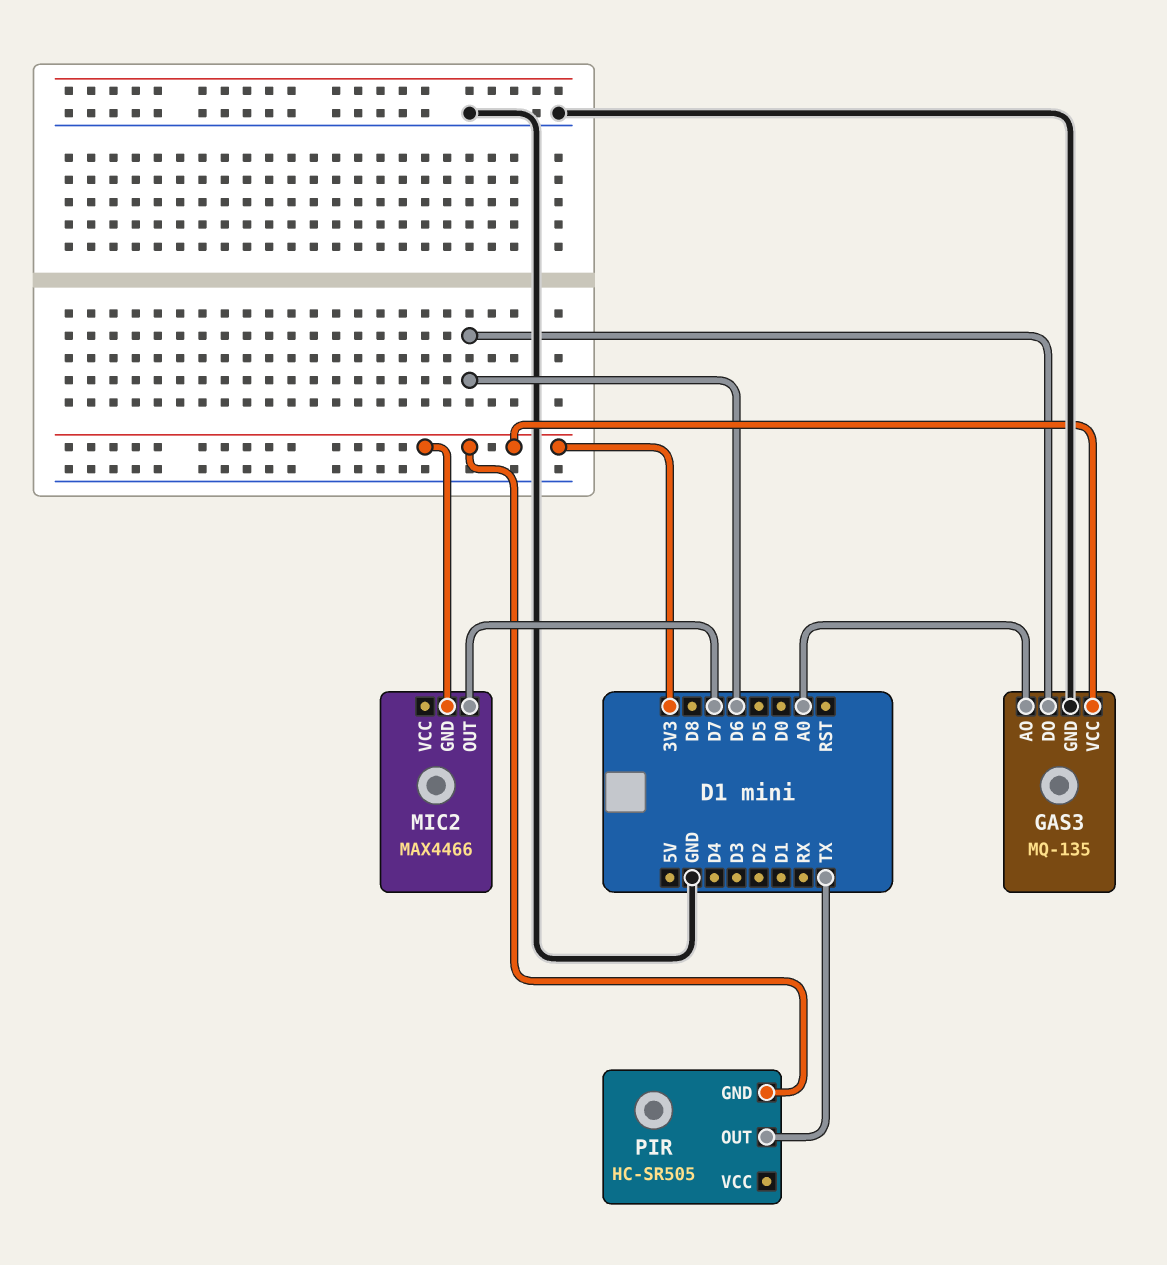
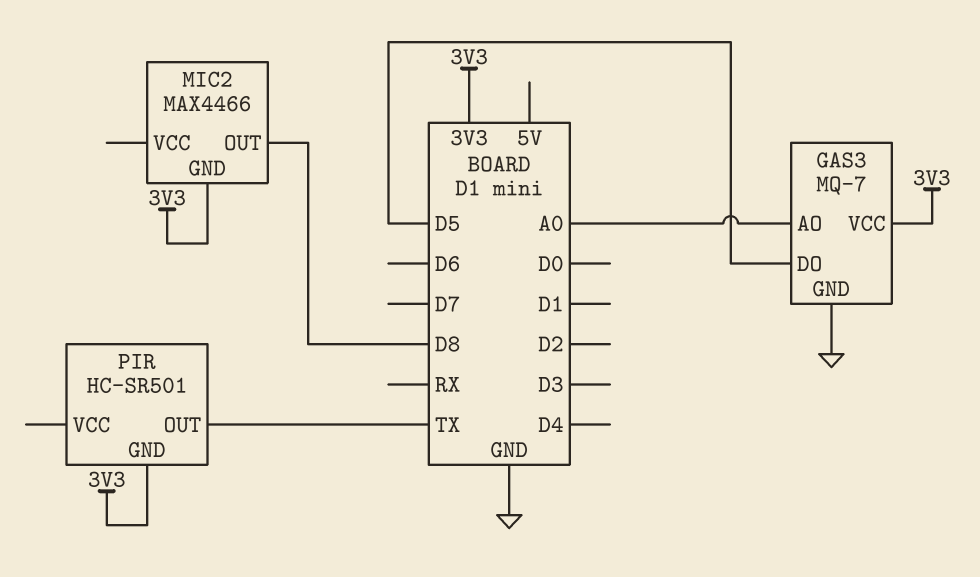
GAS3: MQ-135 -> MQ-7
GAS3 pin DO: D6 -> D5
MIC2 pin OUT: D7 -> D8
PIR: HC-SR505 -> HC-SR501

